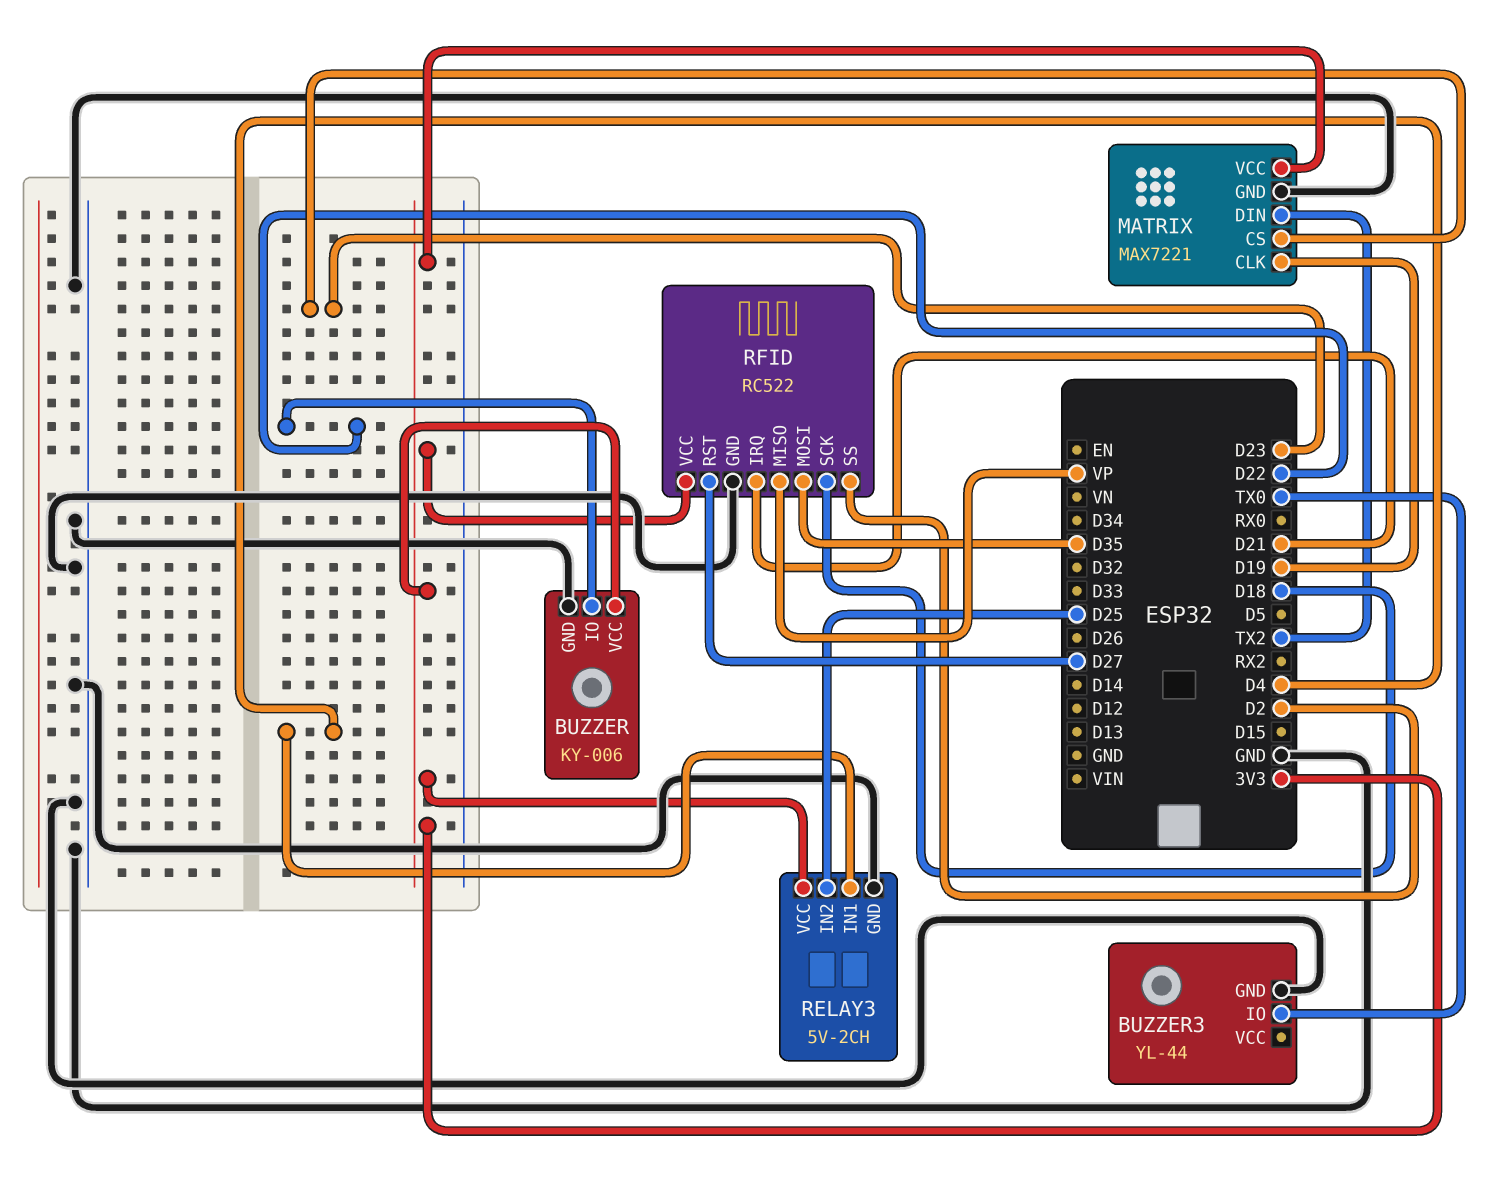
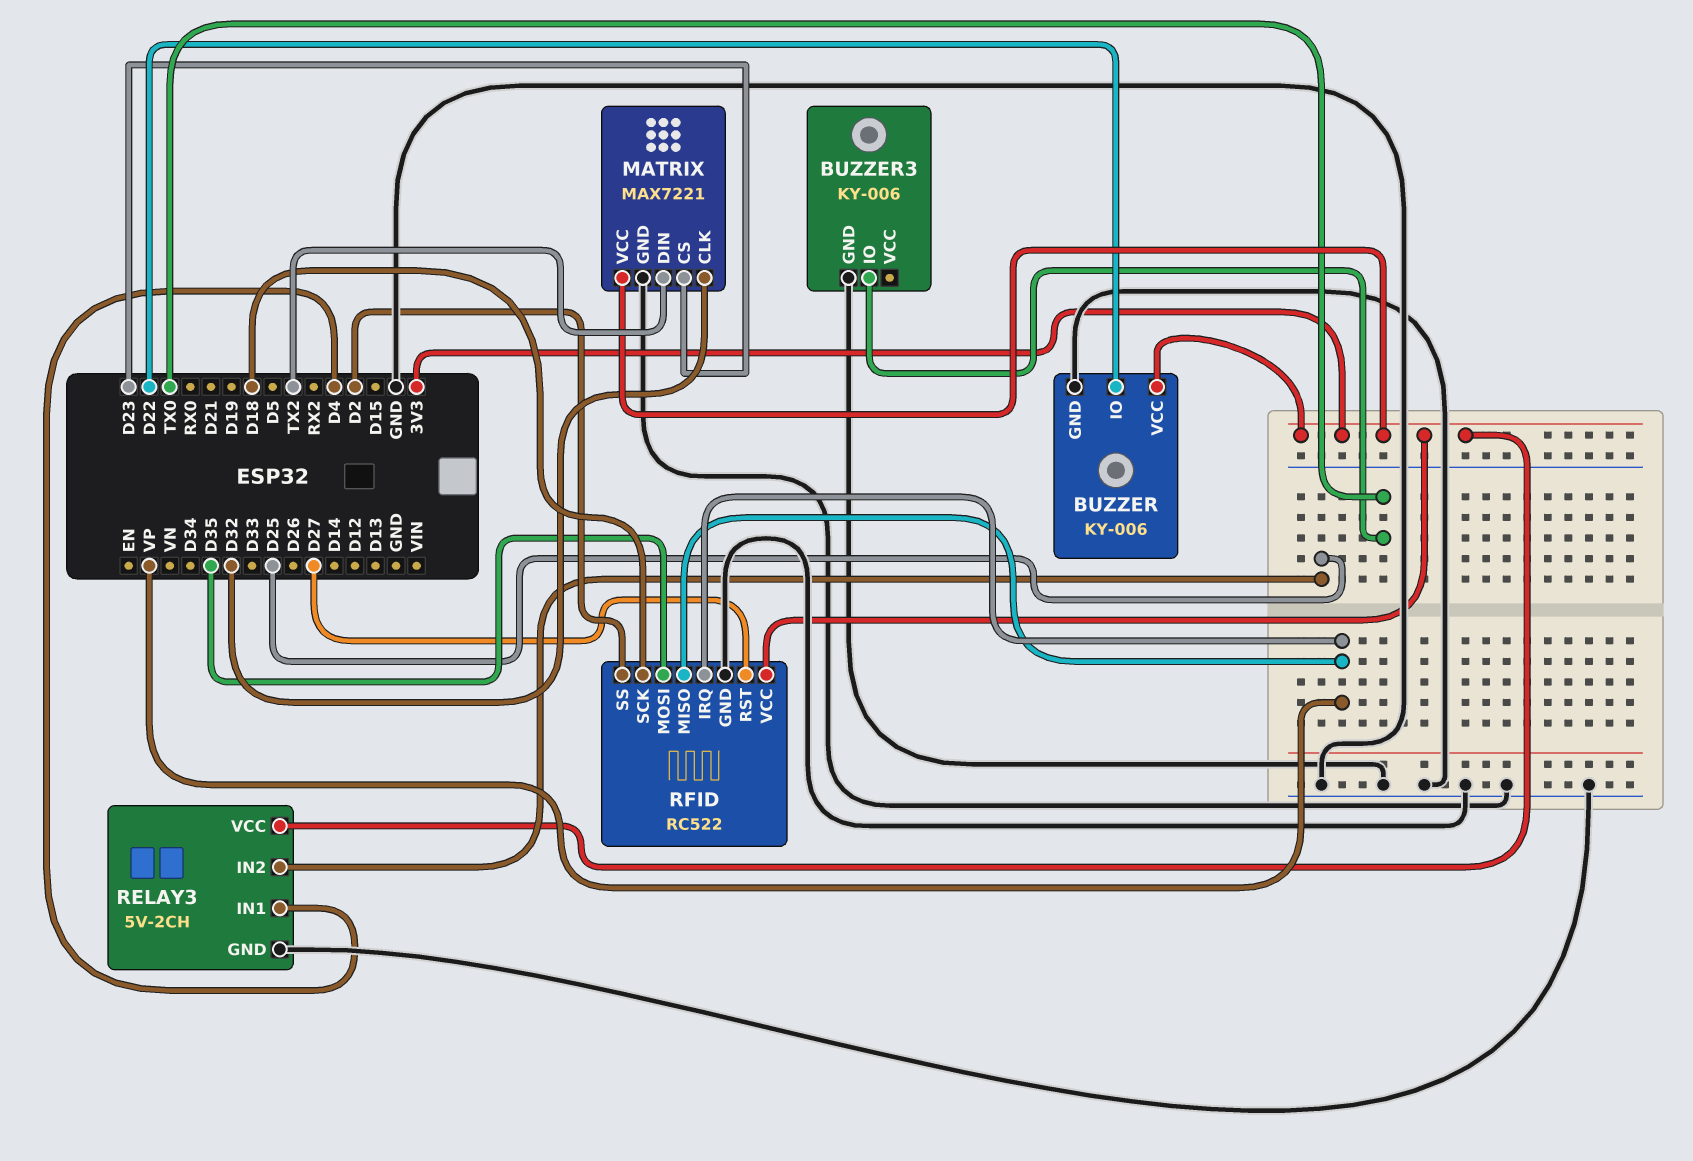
BUZZER3: YL-44 -> KY-006
MATRIX pin CLK: D19 -> D32
RFID pin IRQ: D21 -> VP

